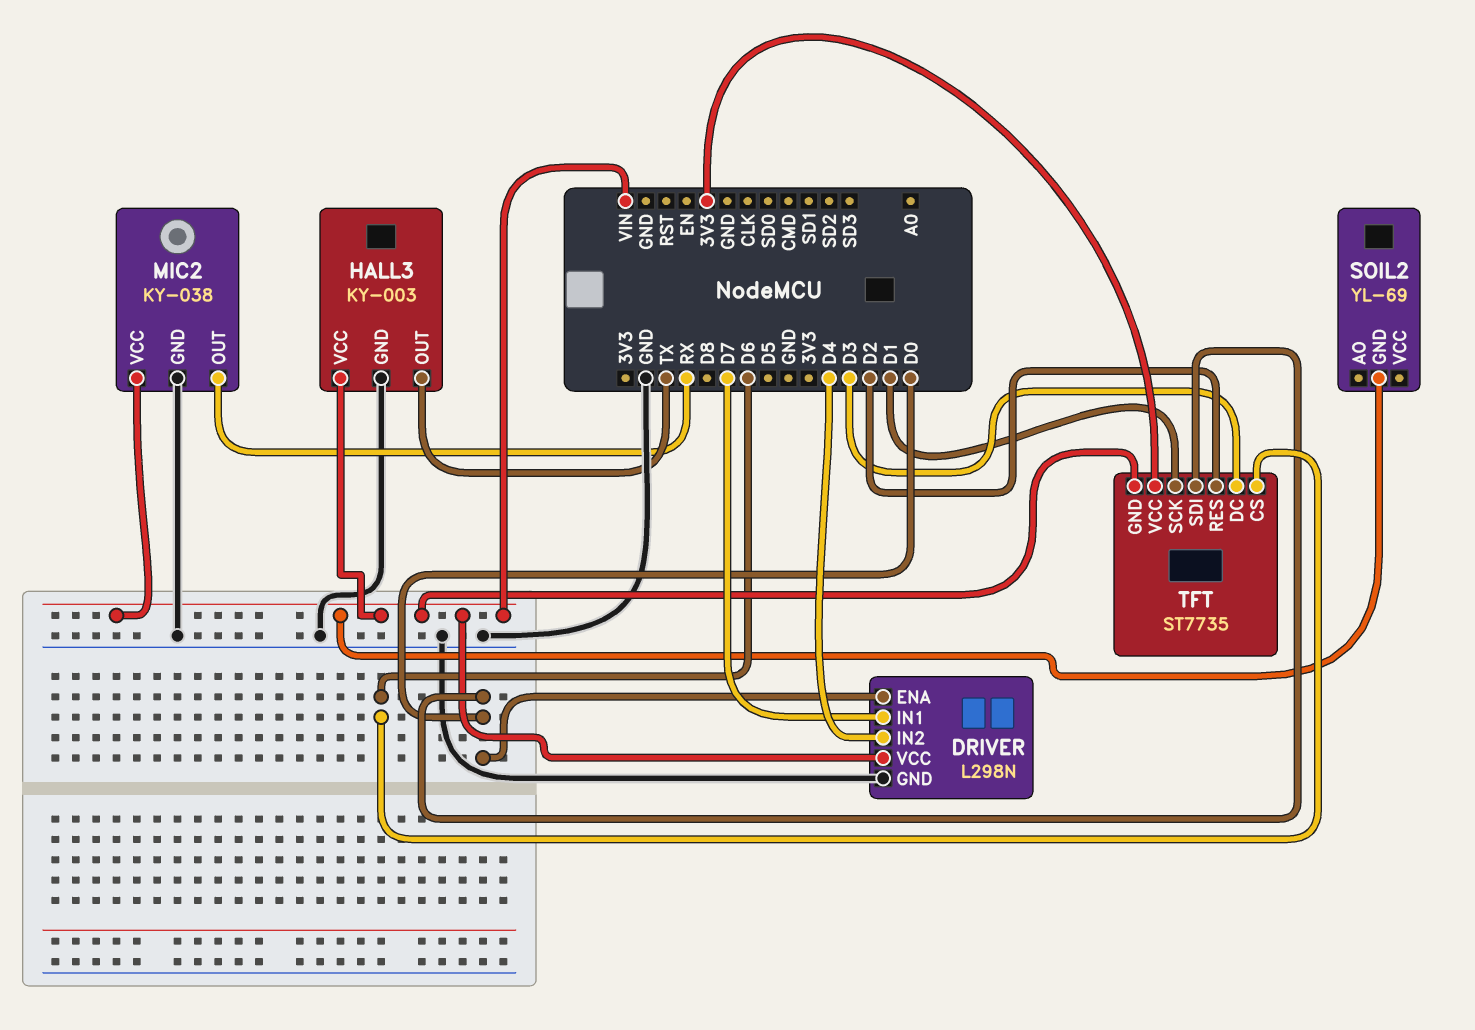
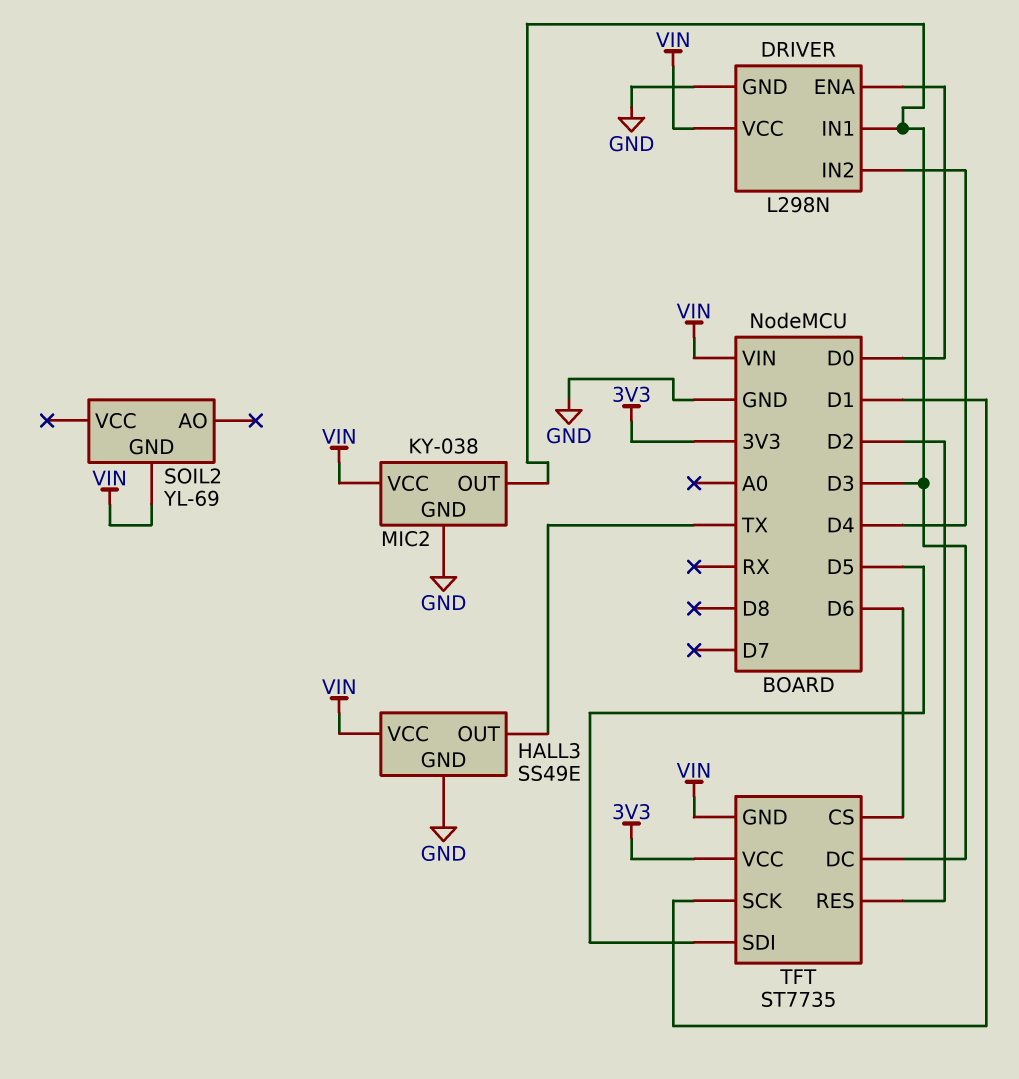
DRIVER pin IN1: D7 -> D3
HALL3: KY-003 -> SS49E
MIC2 pin OUT: RX -> D3
TFT pin SDI: D0 -> D5

